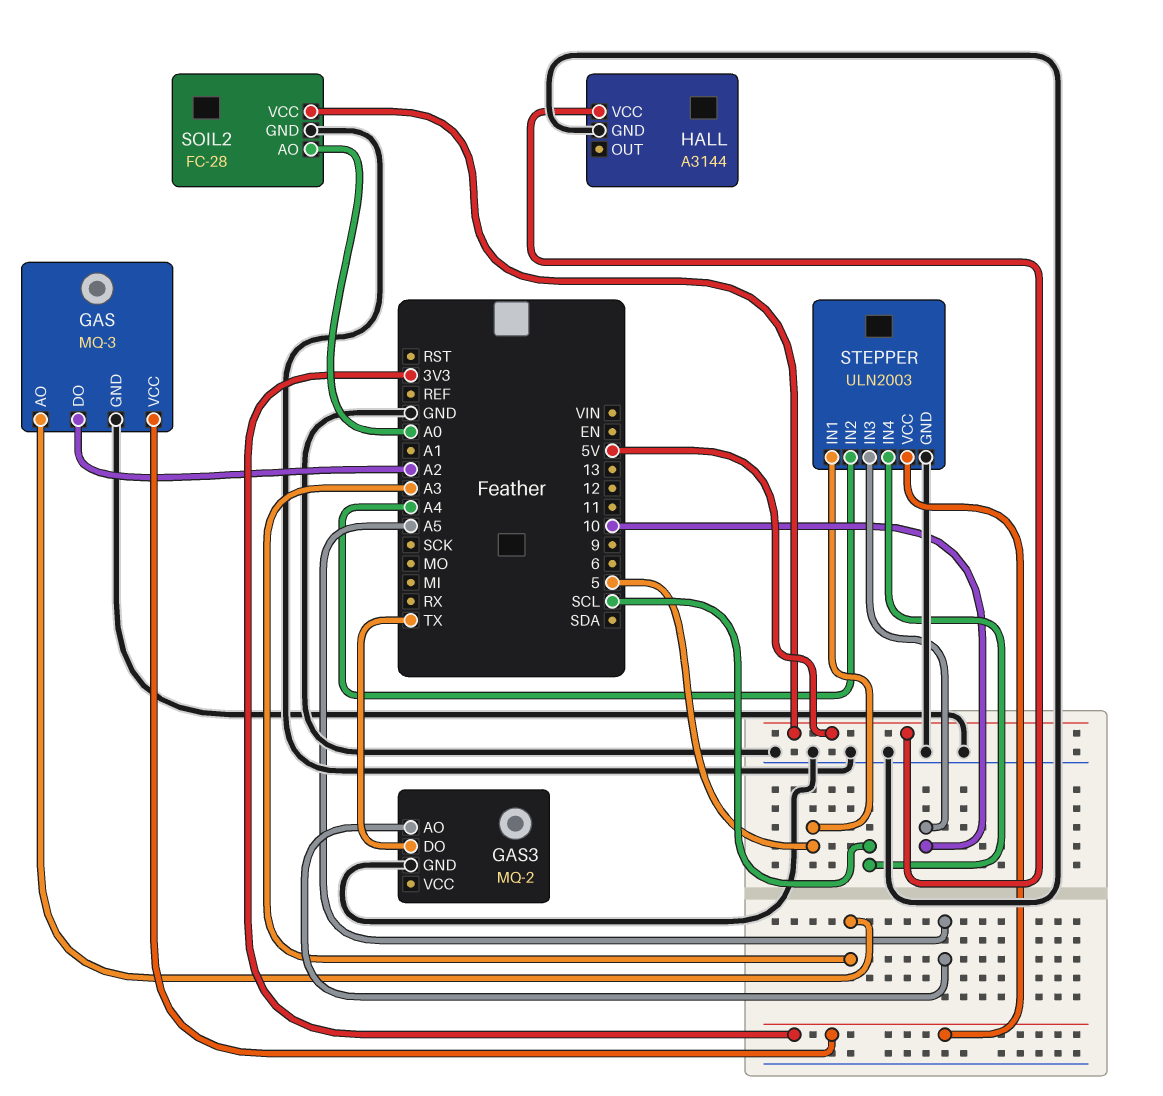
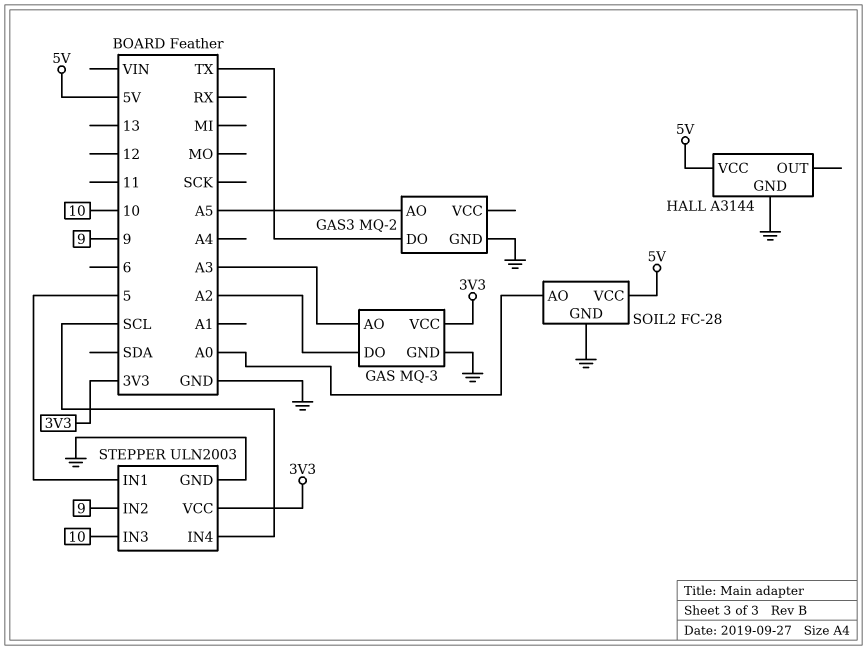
STEPPER pin IN2: A4 -> 9

